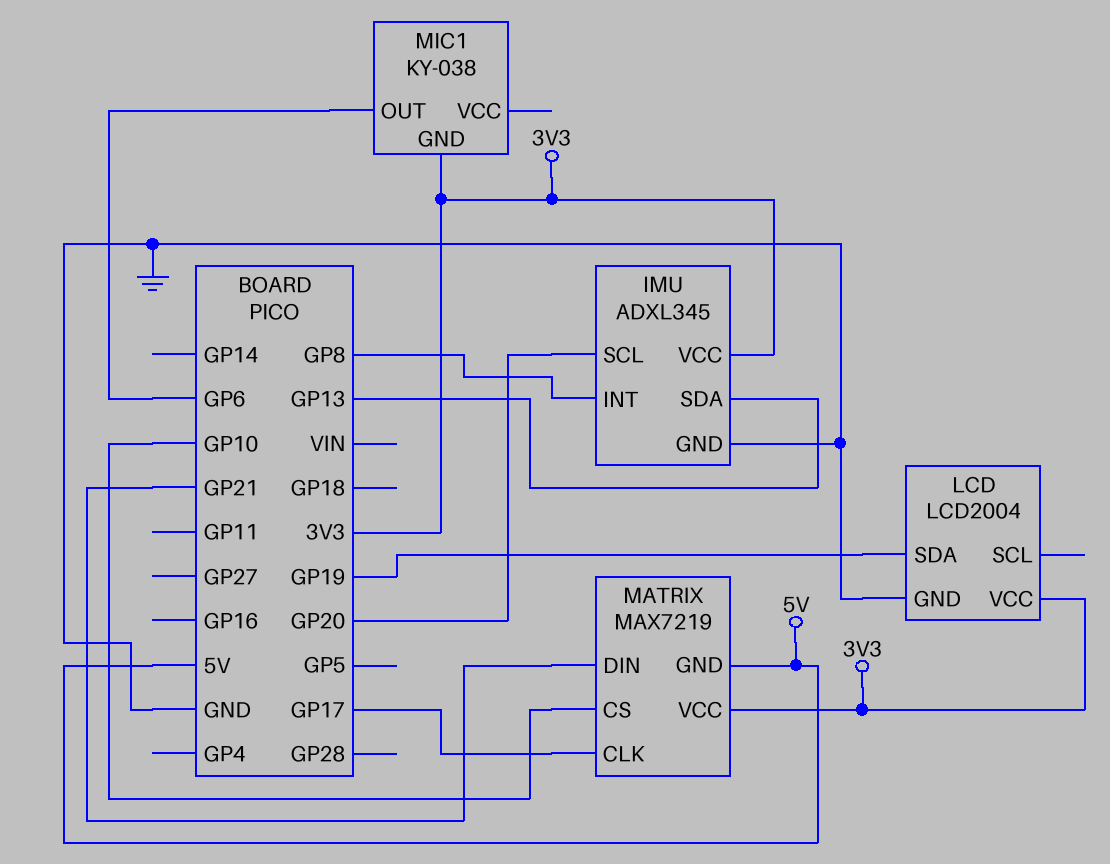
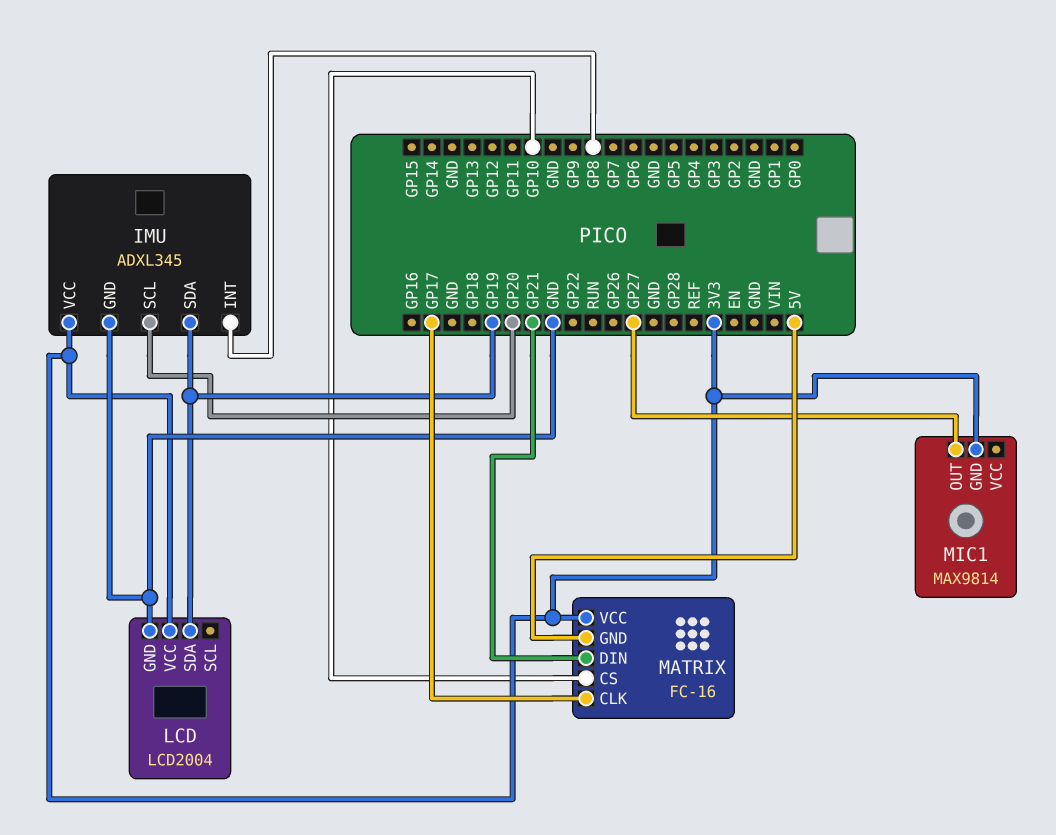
IMU pin SDA: GP13 -> GP19
MATRIX: MAX7219 -> FC-16
MIC1: KY-038 -> MAX9814
MIC1 pin OUT: GP6 -> GP27

